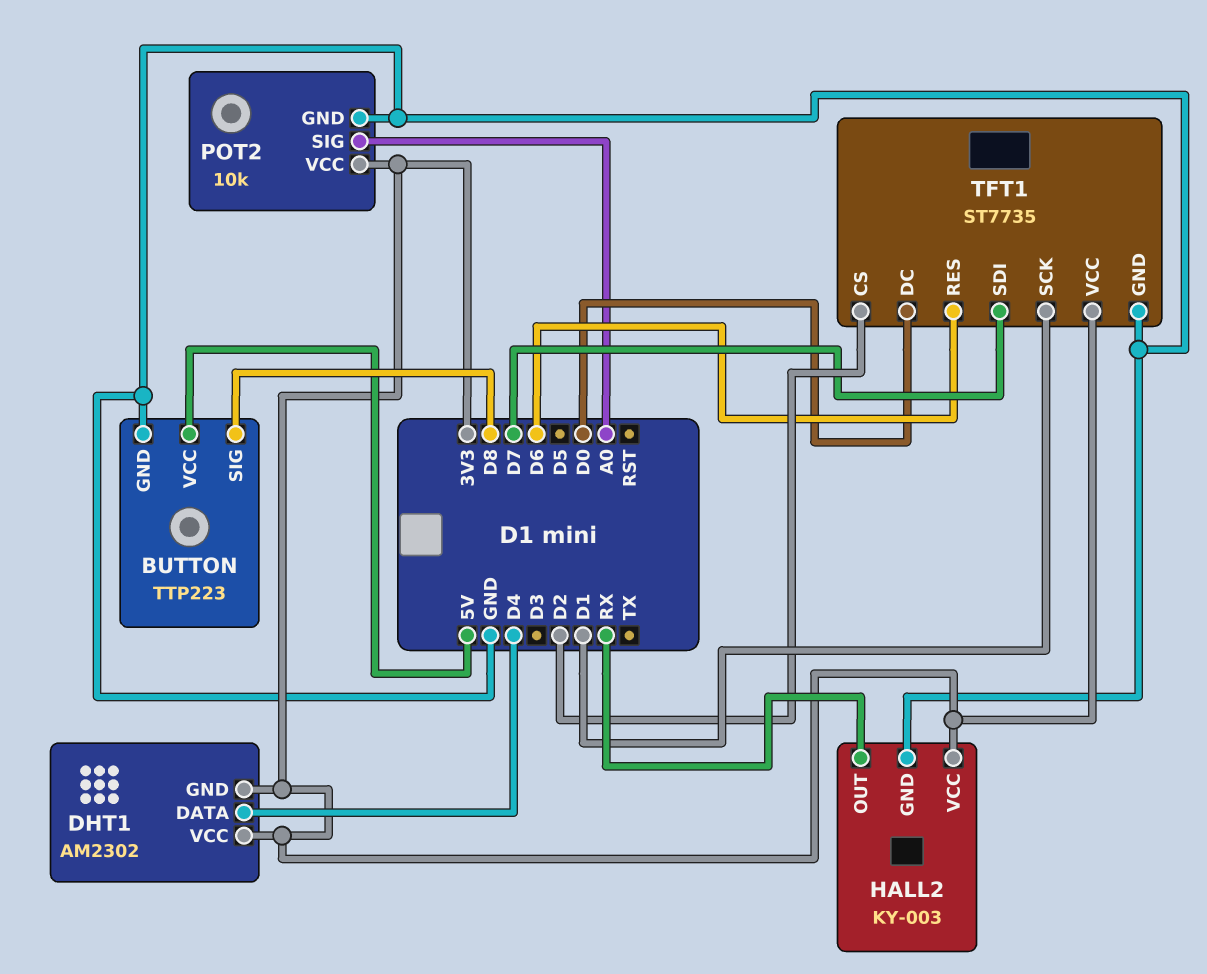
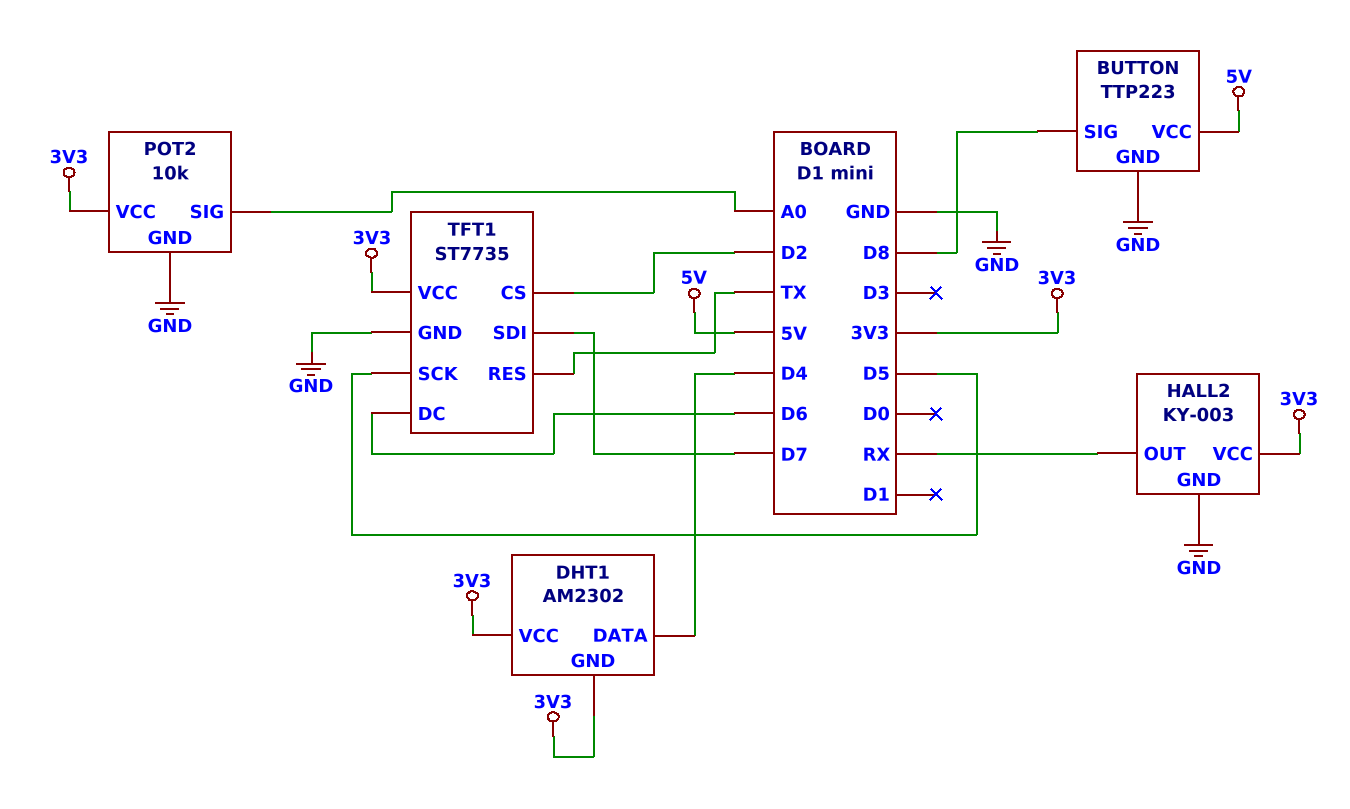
TFT1 pin DC: D0 -> D6
TFT1 pin RES: D6 -> TX
TFT1 pin SCK: D1 -> D5

